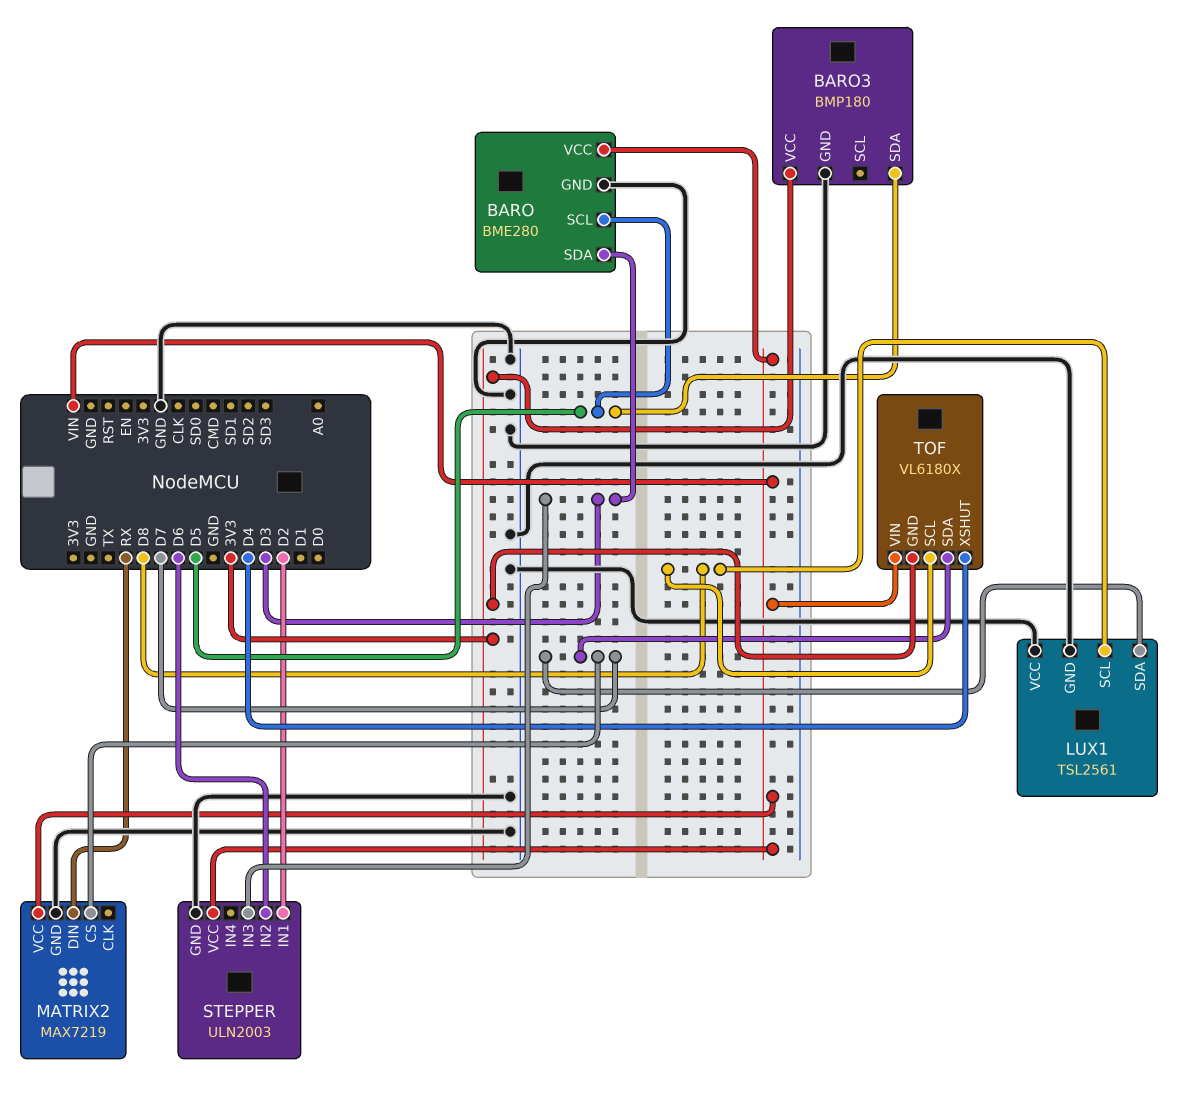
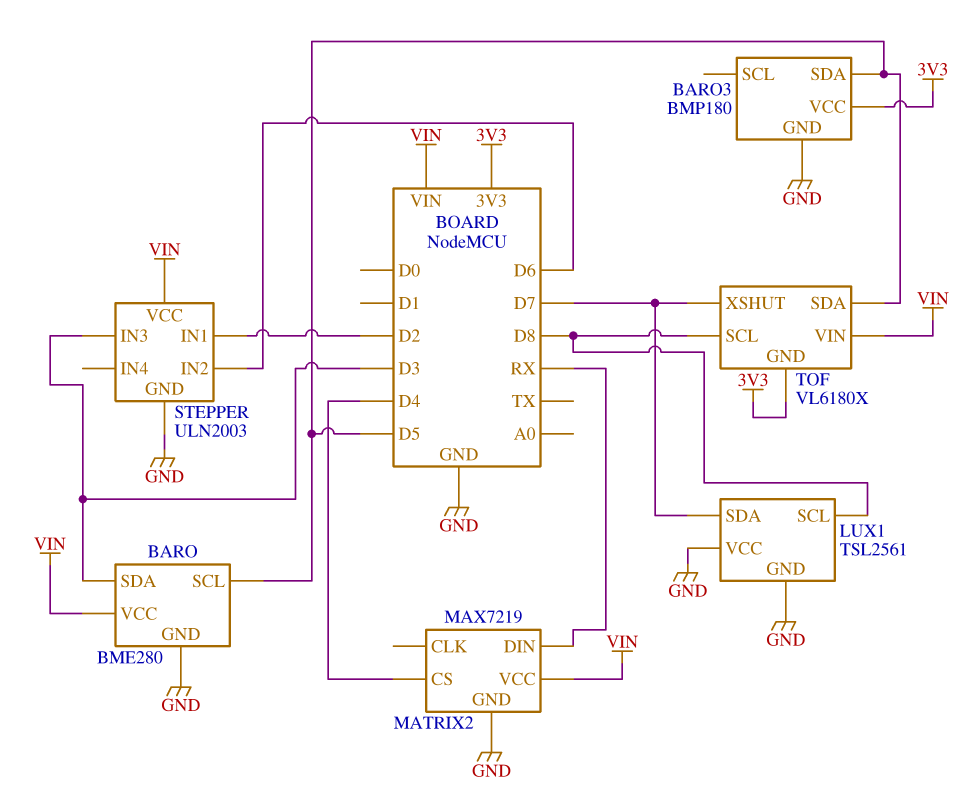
MATRIX2 pin CS: D7 -> D4
TOF pin SDA: D7 -> D5
TOF pin XSHUT: D4 -> D7

